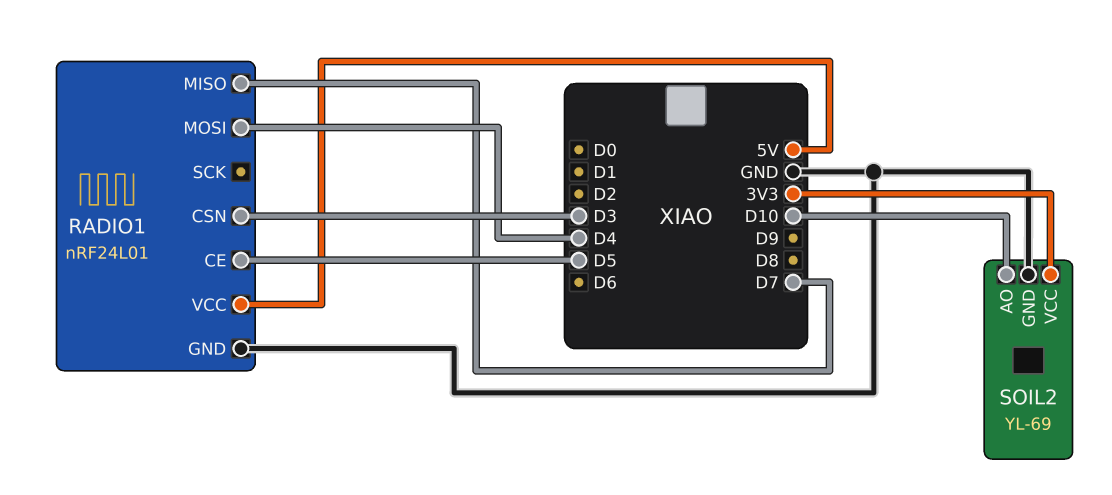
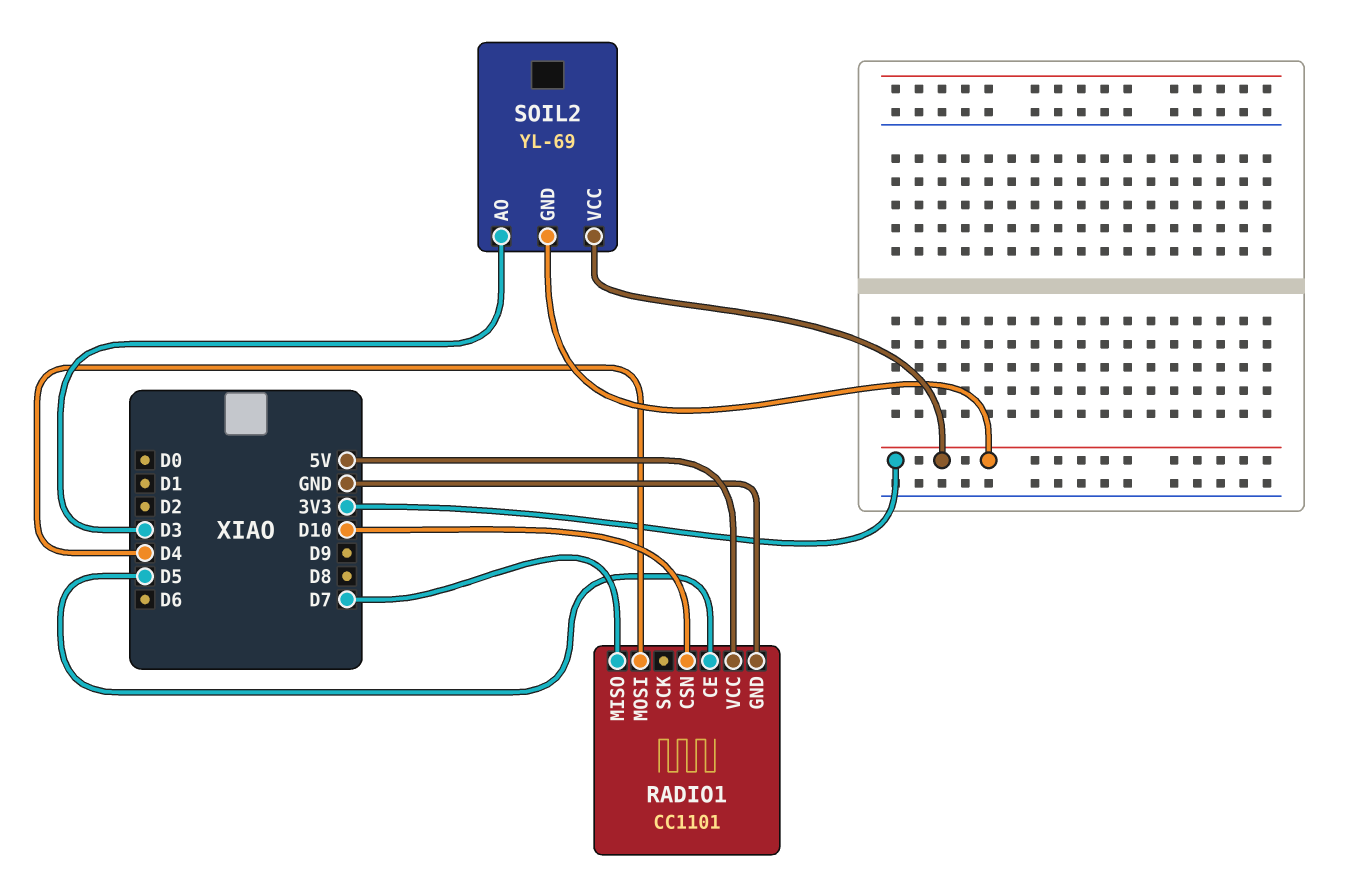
RADIO1: nRF24L01 -> CC1101
RADIO1 pin CSN: D3 -> D10
SOIL2 pin AO: D10 -> D3
SOIL2 pin GND: GND -> 3V3

